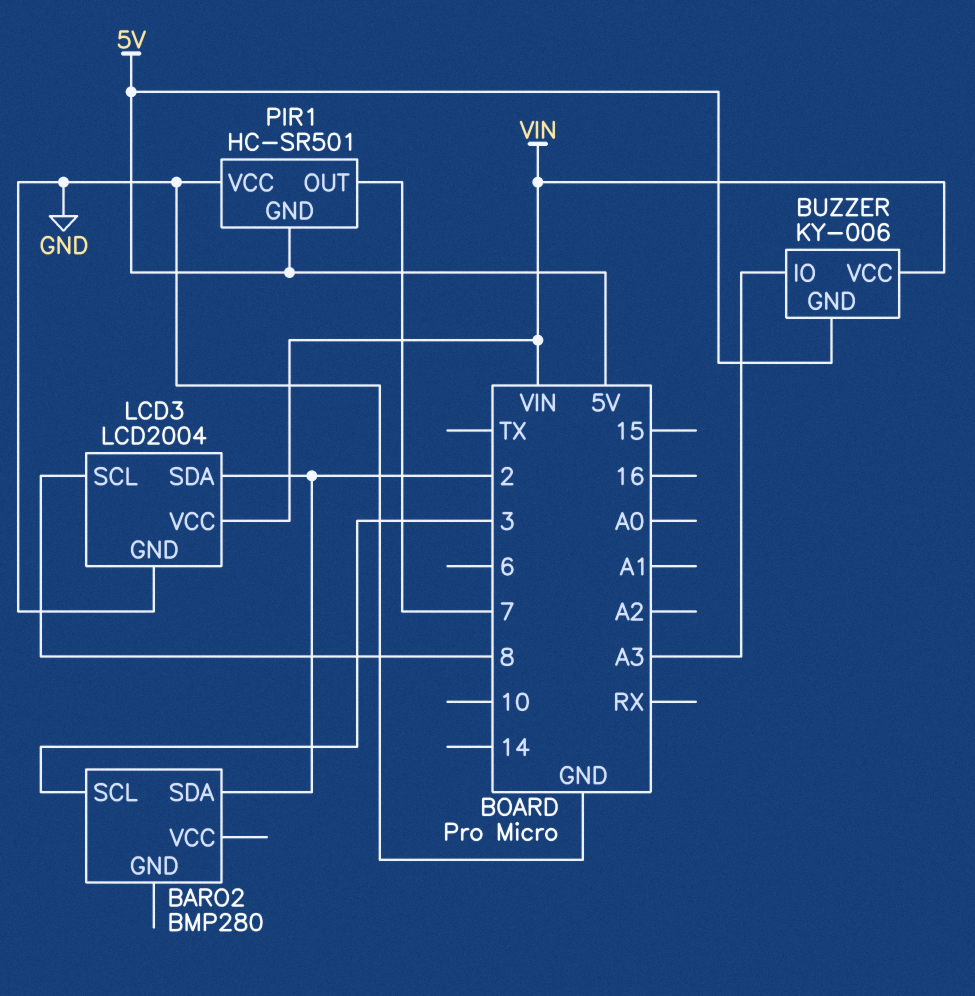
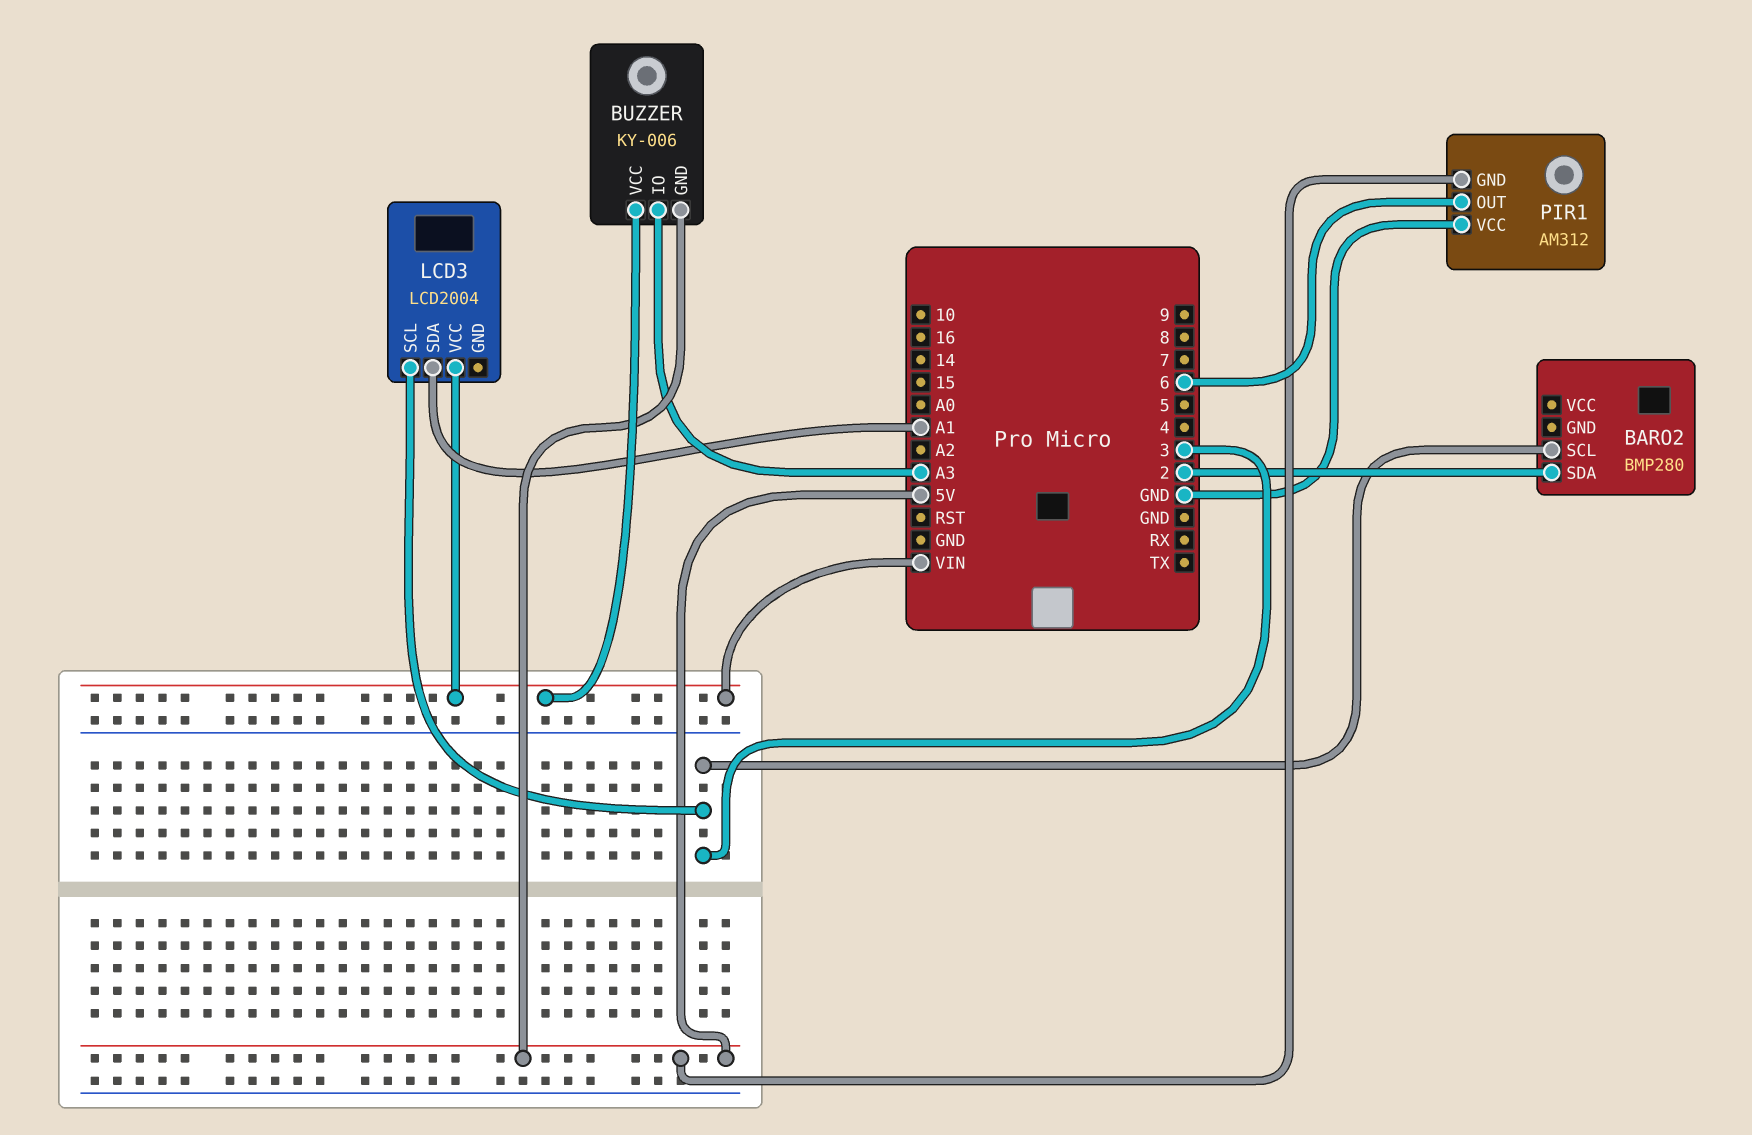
LCD3 pin GND: GND -> none
LCD3 pin SCL: 8 -> 3
LCD3 pin SDA: 2 -> A1
PIR1: HC-SR501 -> AM312
PIR1 pin OUT: 7 -> 6

